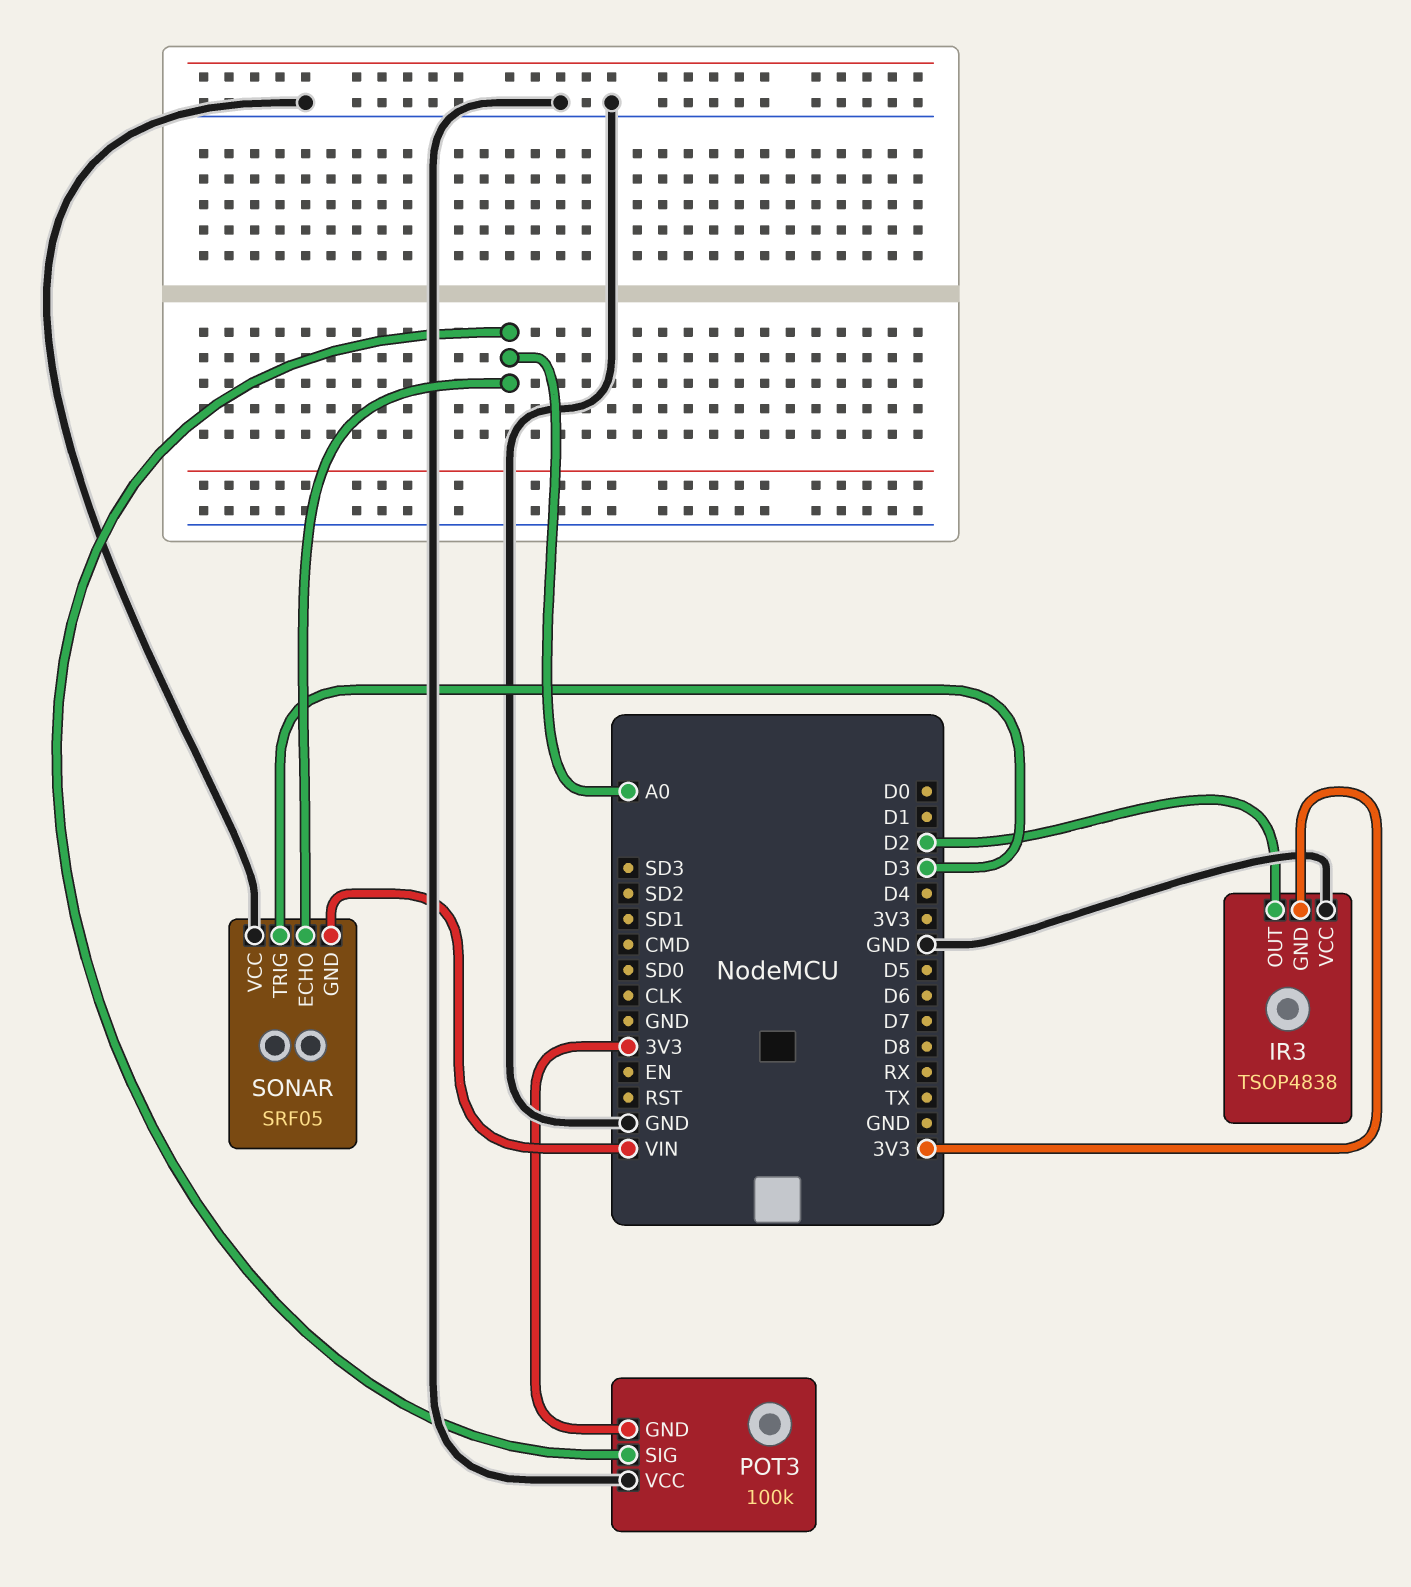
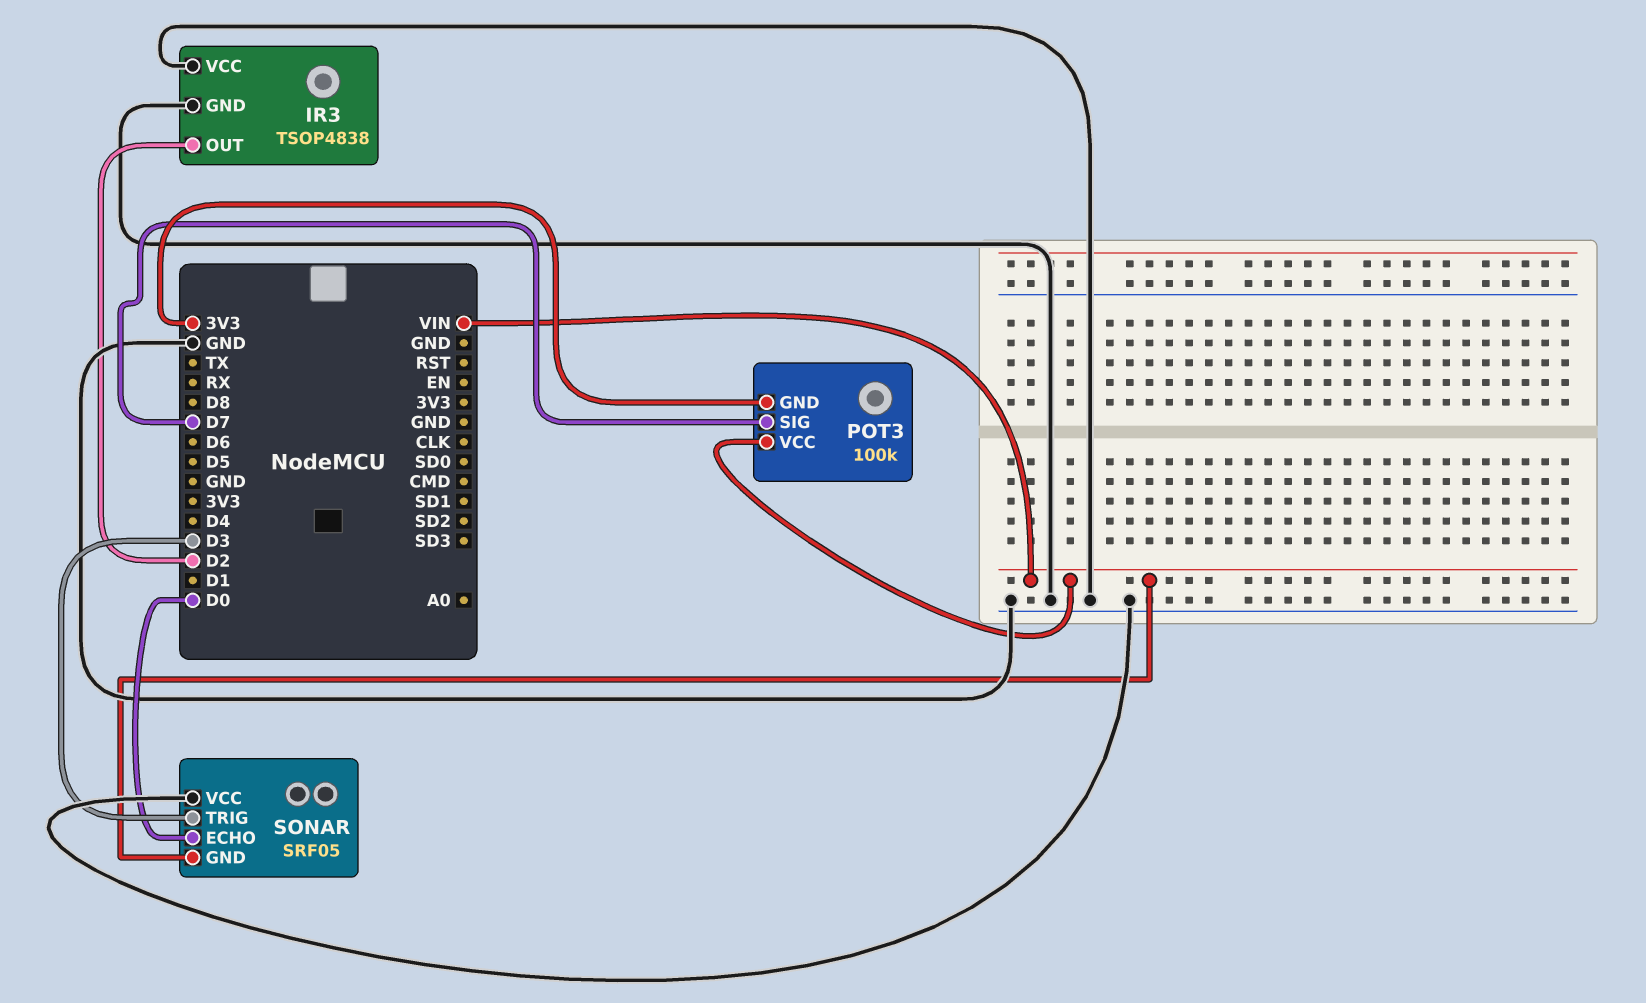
IR3 pin GND: 3V3 -> GND
POT3 pin SIG: A0 -> D7
POT3 pin VCC: GND -> VIN
SONAR pin ECHO: A0 -> D0

